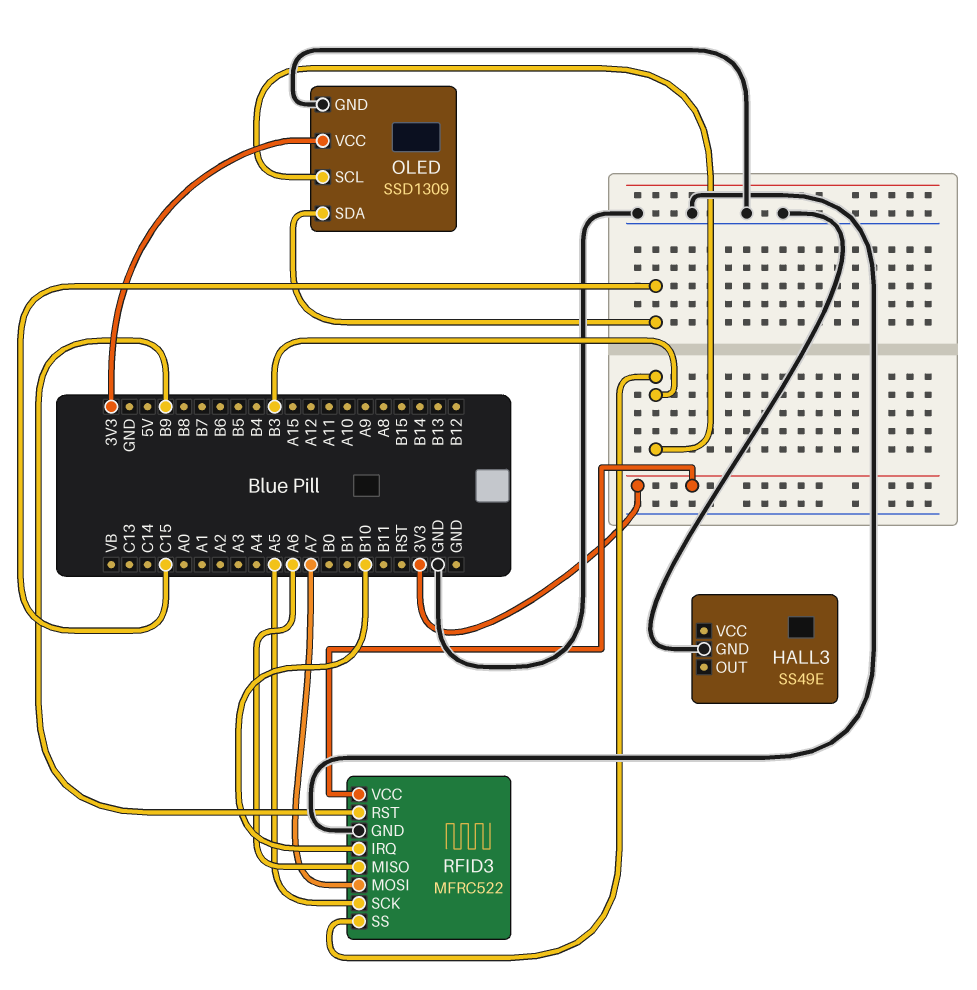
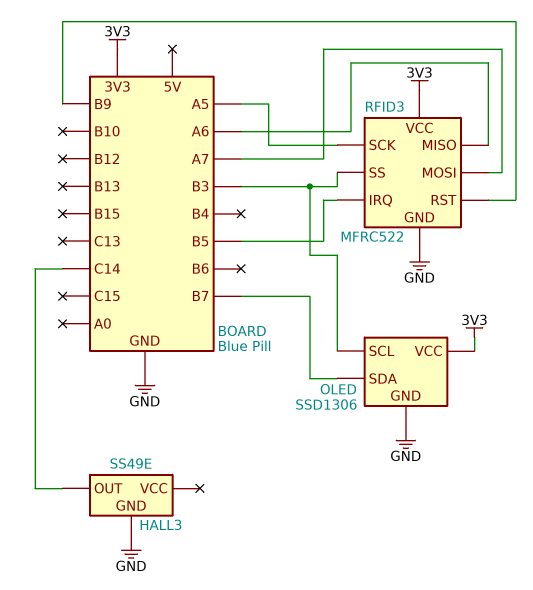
HALL3 pin OUT: none -> C14
OLED: SSD1309 -> SSD1306
OLED pin SDA: C15 -> B7
RFID3 pin IRQ: B10 -> B5

